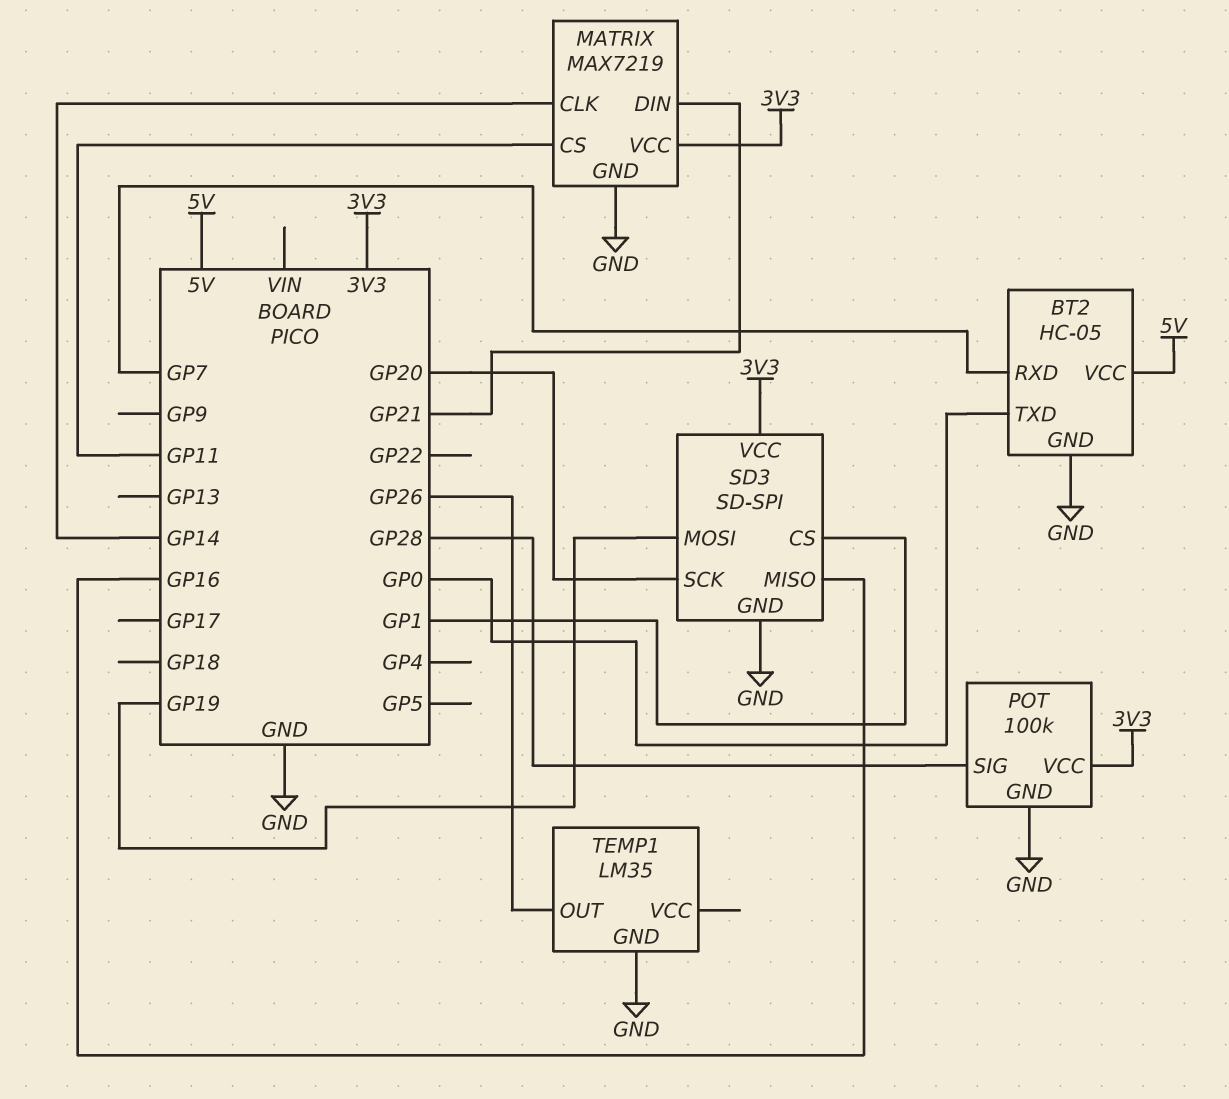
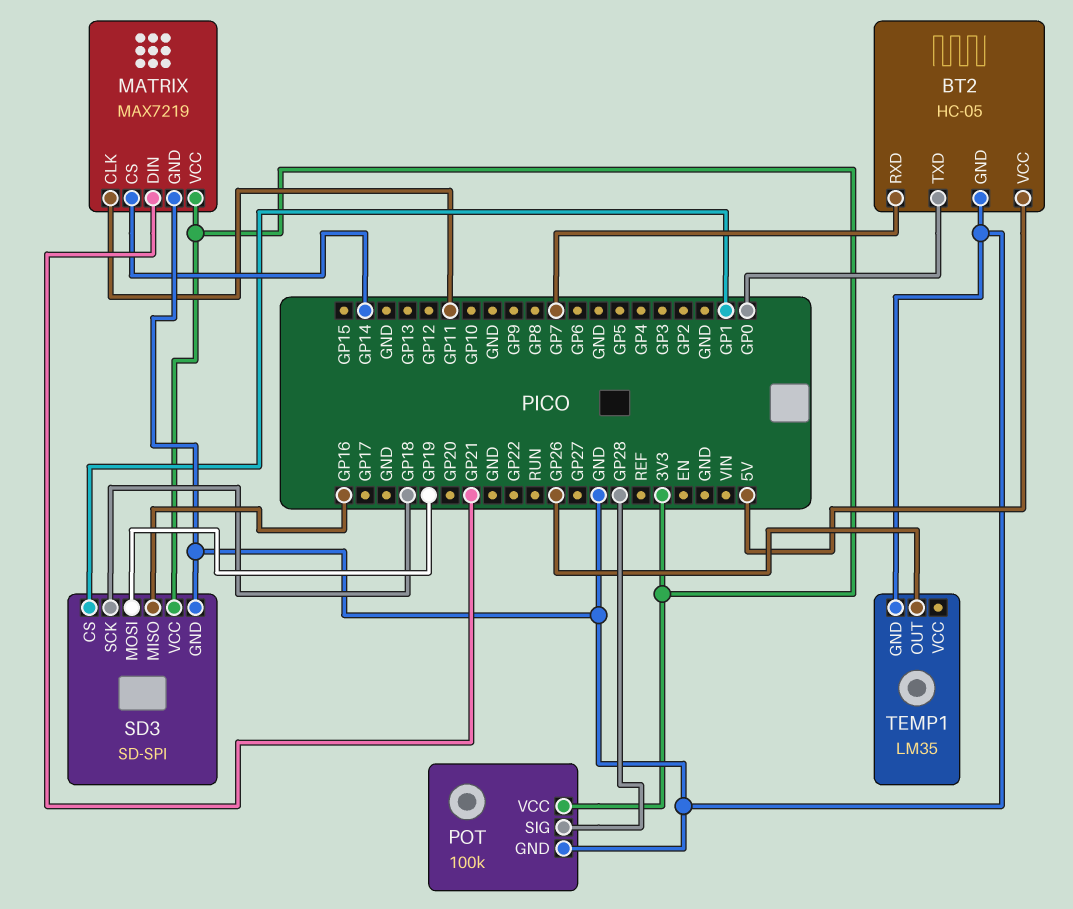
MATRIX pin CLK: GP14 -> GP11
MATRIX pin CS: GP11 -> GP14
SD3 pin SCK: GP20 -> GP18

